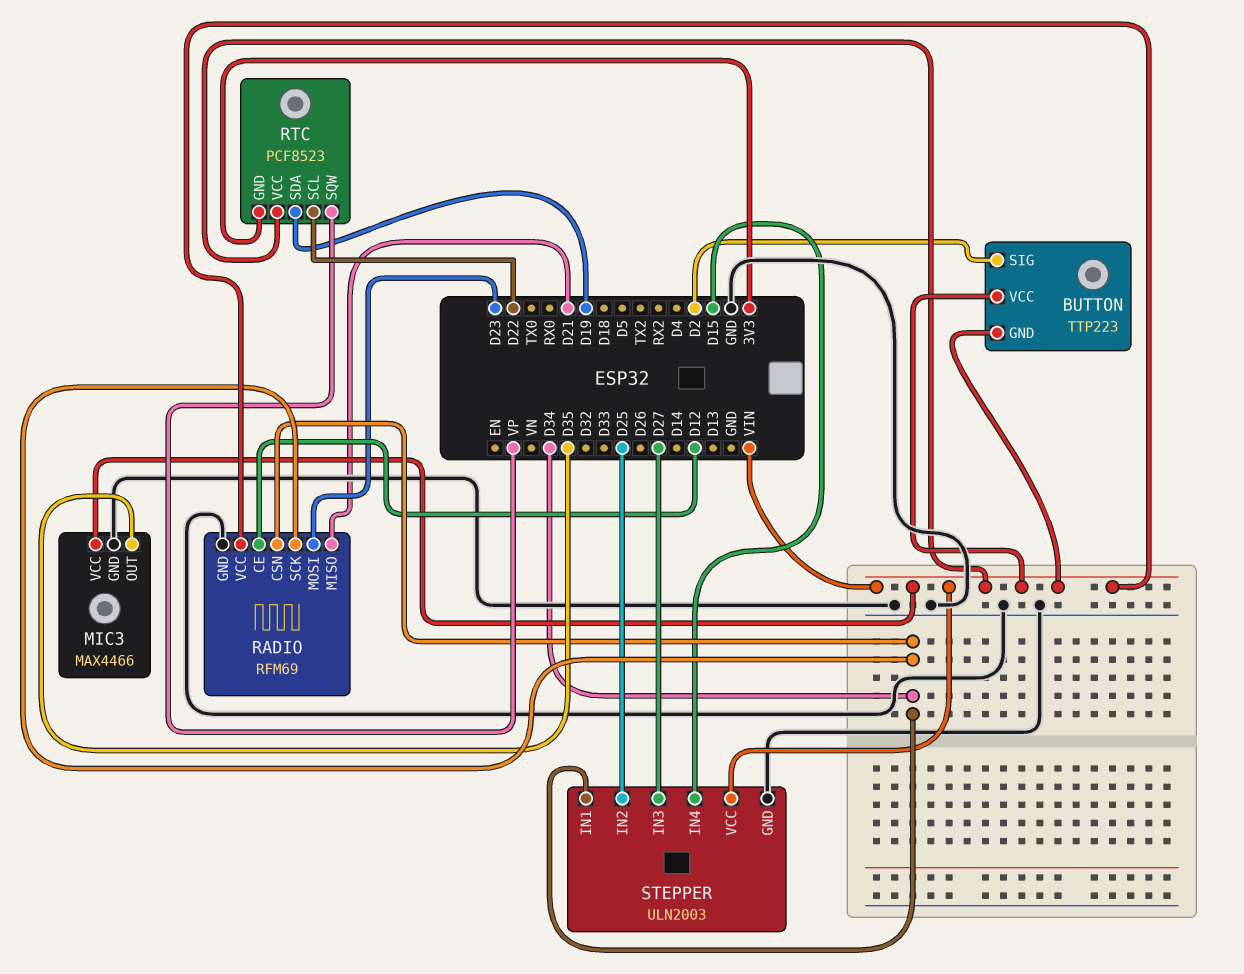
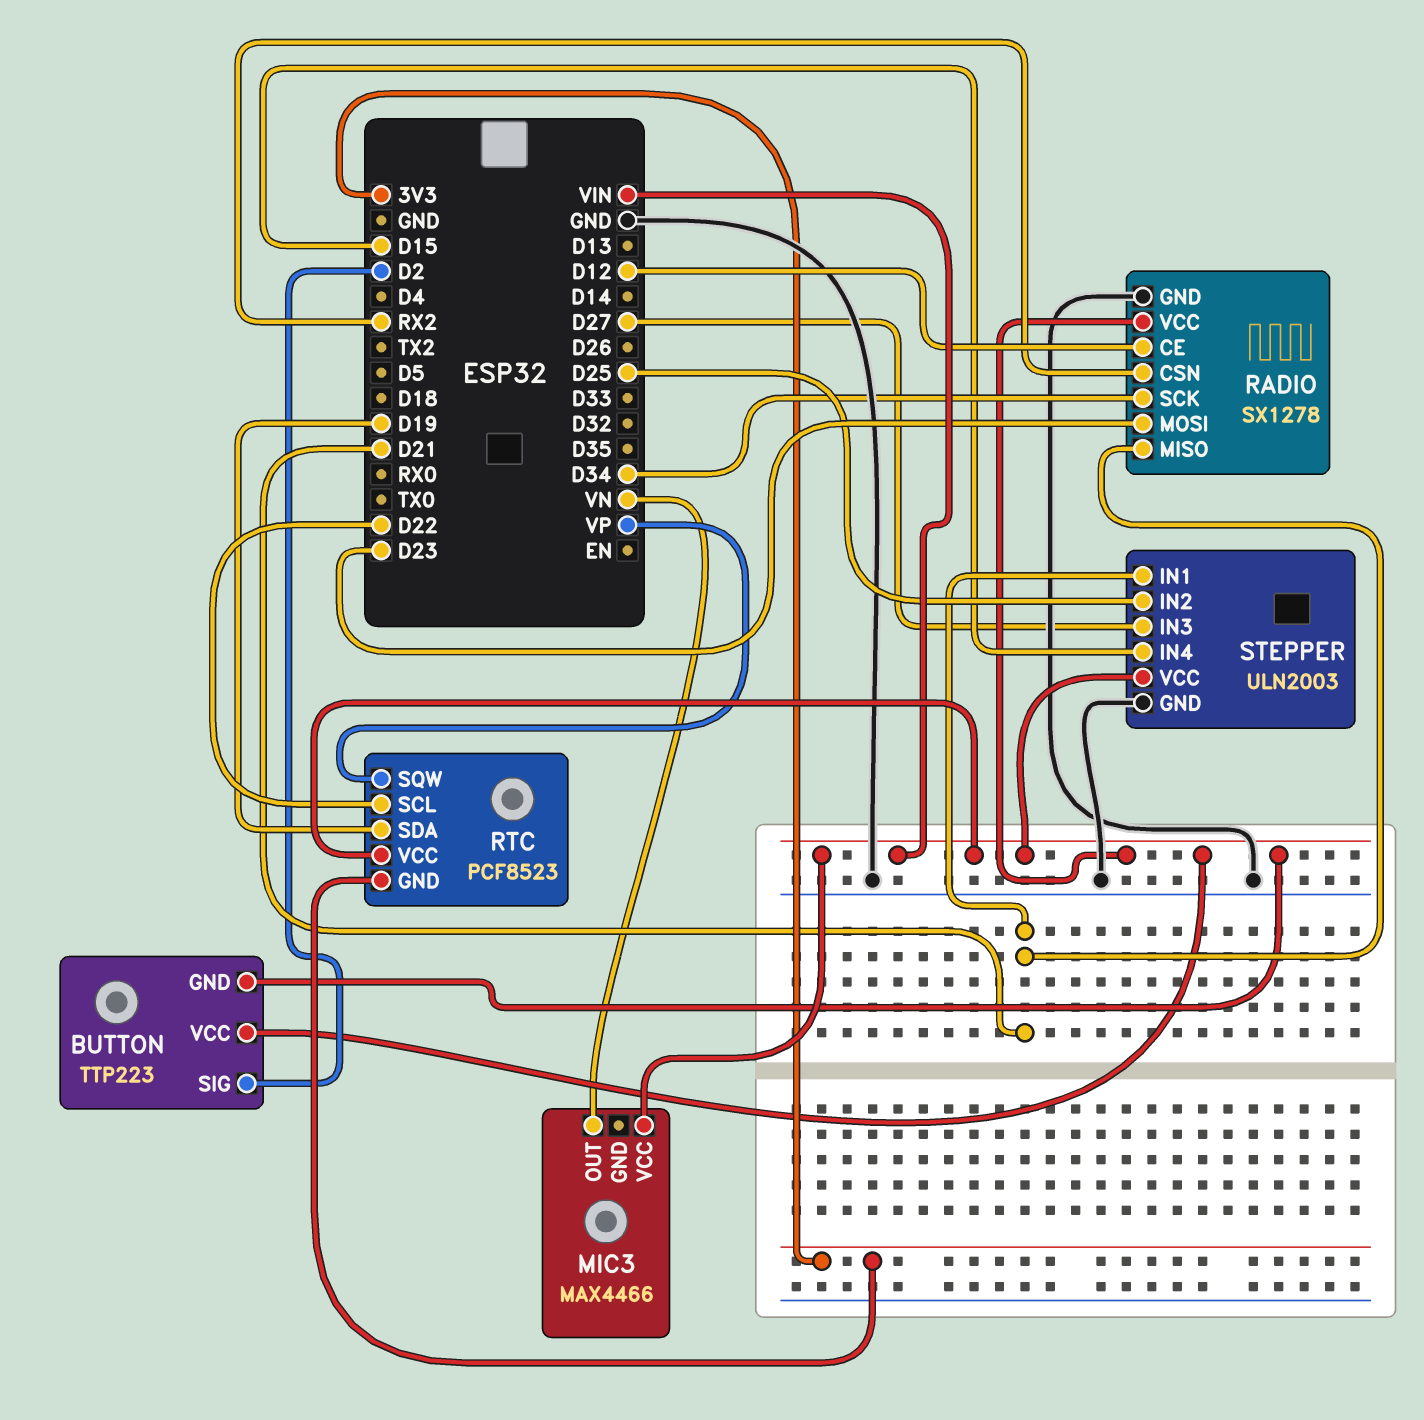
MIC3 pin GND: GND -> none
MIC3 pin OUT: D35 -> VN
RADIO: RFM69 -> SX1278
RADIO pin CSN: D34 -> RX2
STEPPER pin IN1: D34 -> D21

